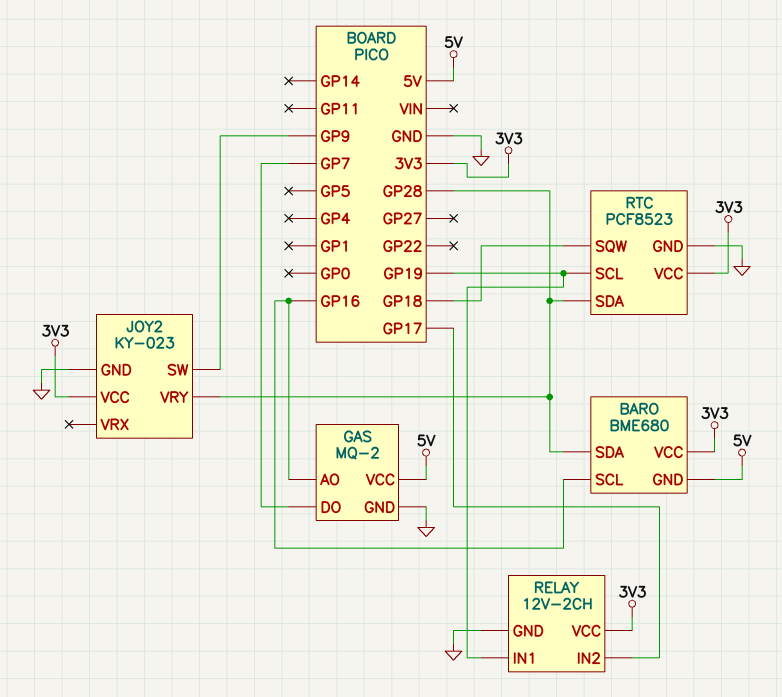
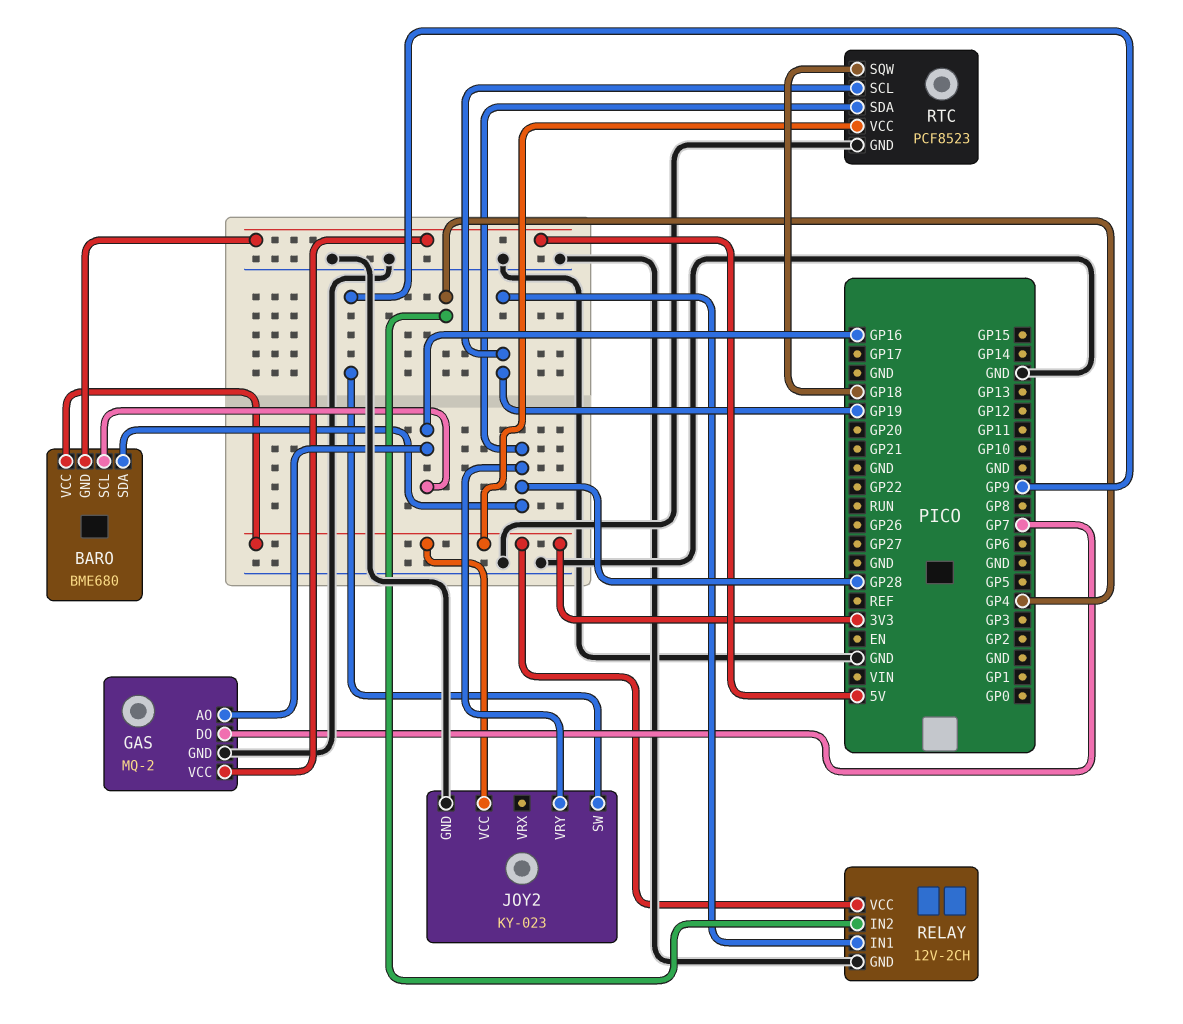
RELAY pin IN2: GP17 -> GP4

